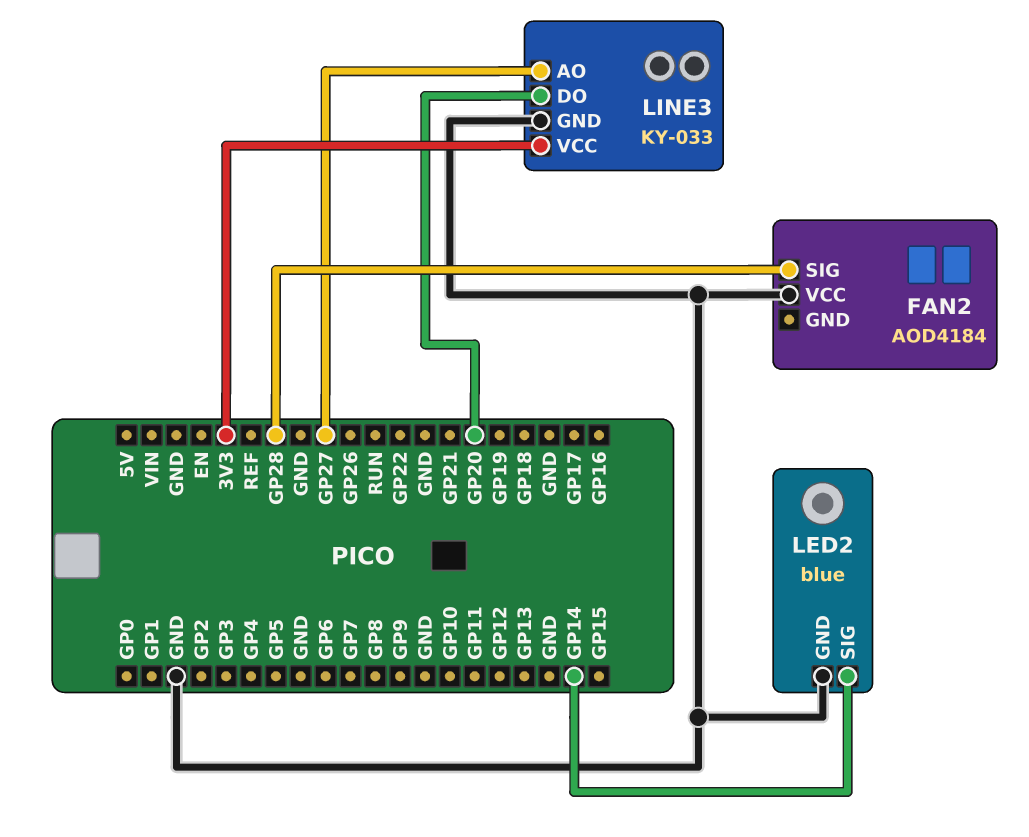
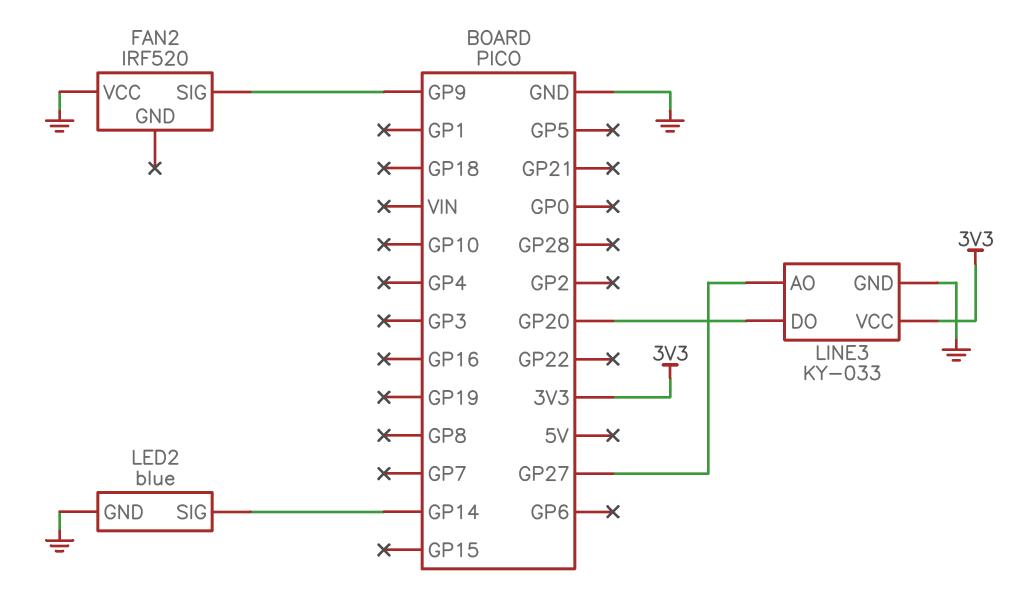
FAN2: AOD4184 -> IRF520
FAN2 pin SIG: GP28 -> GP9

